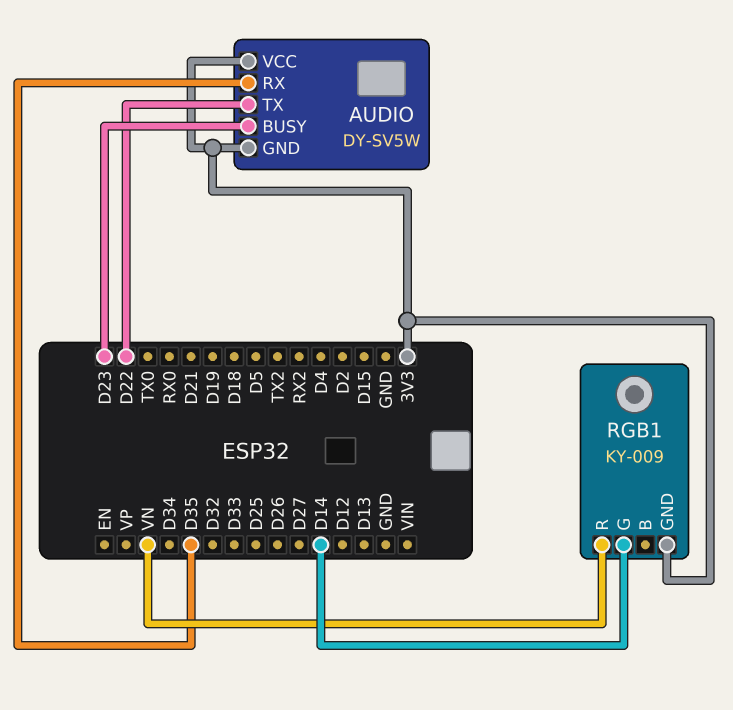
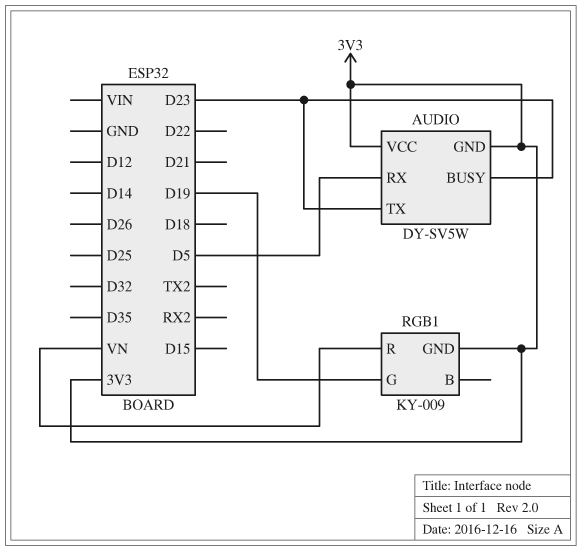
AUDIO pin RX: D35 -> D5
AUDIO pin TX: D22 -> D23
RGB1 pin G: D14 -> D19

